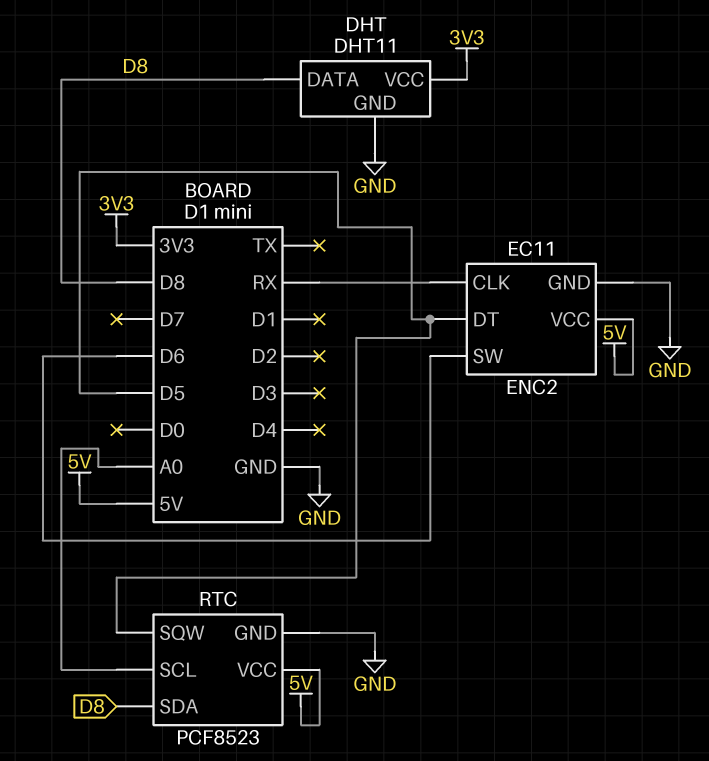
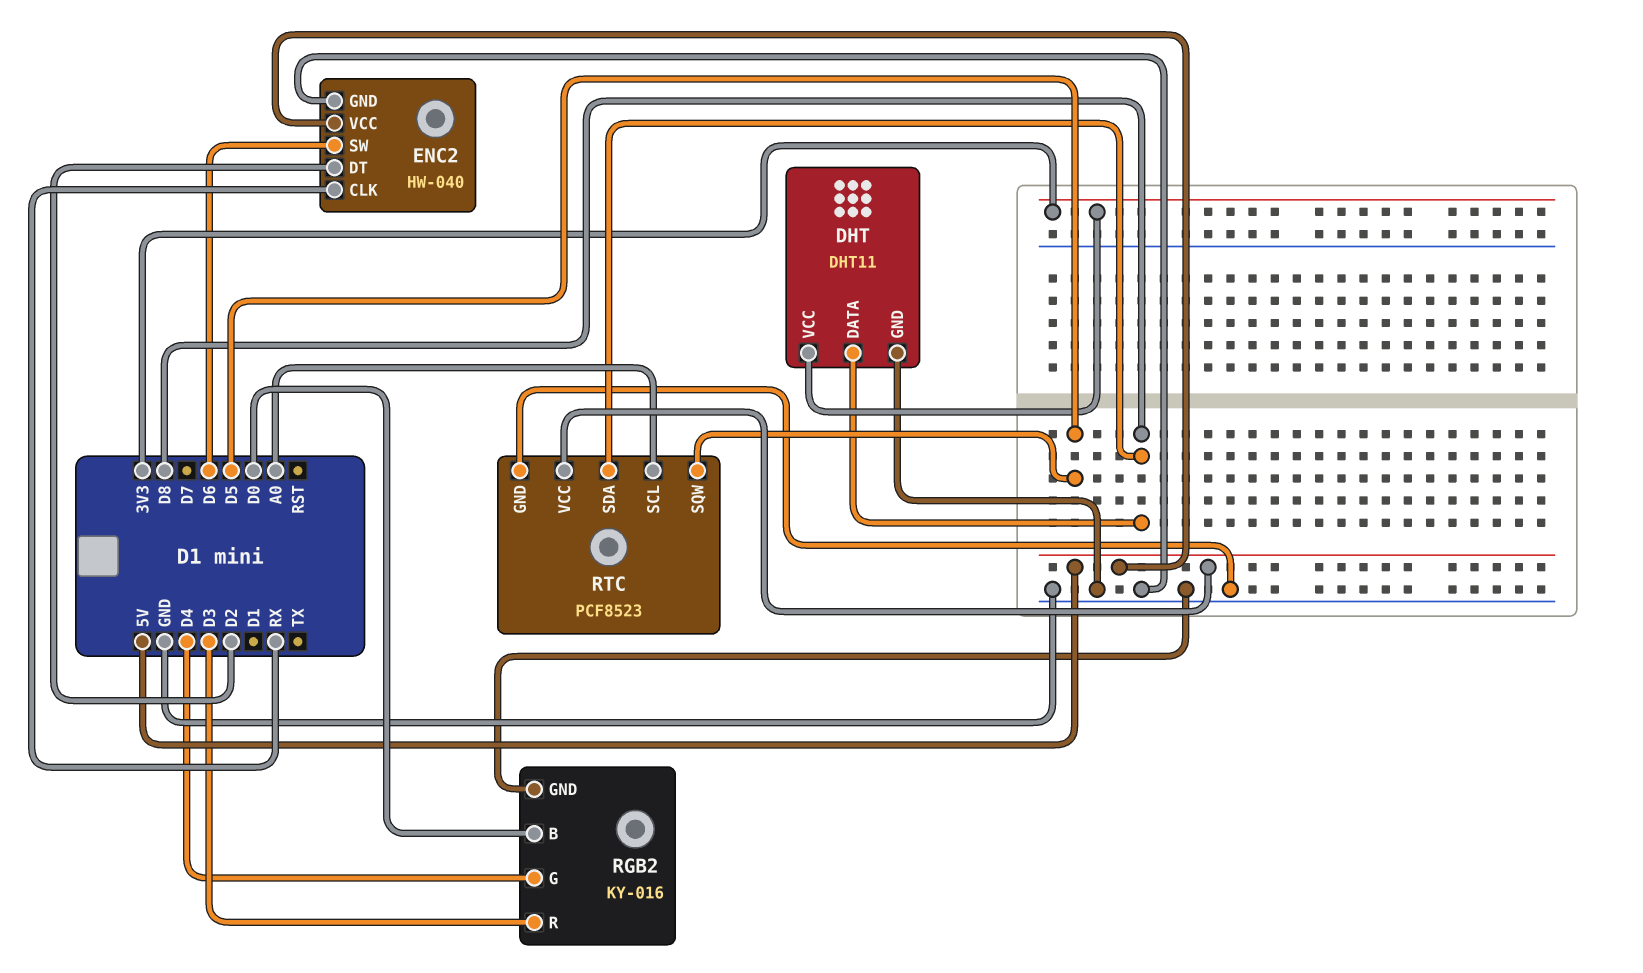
ENC2: EC11 -> HW-040
ENC2 pin DT: D5 -> D2
RGB2: none -> KY-016
RGB2 pin B: none -> D0
RGB2 pin G: none -> D4
RGB2 pin GND: none -> GND
RGB2 pin R: none -> D3

